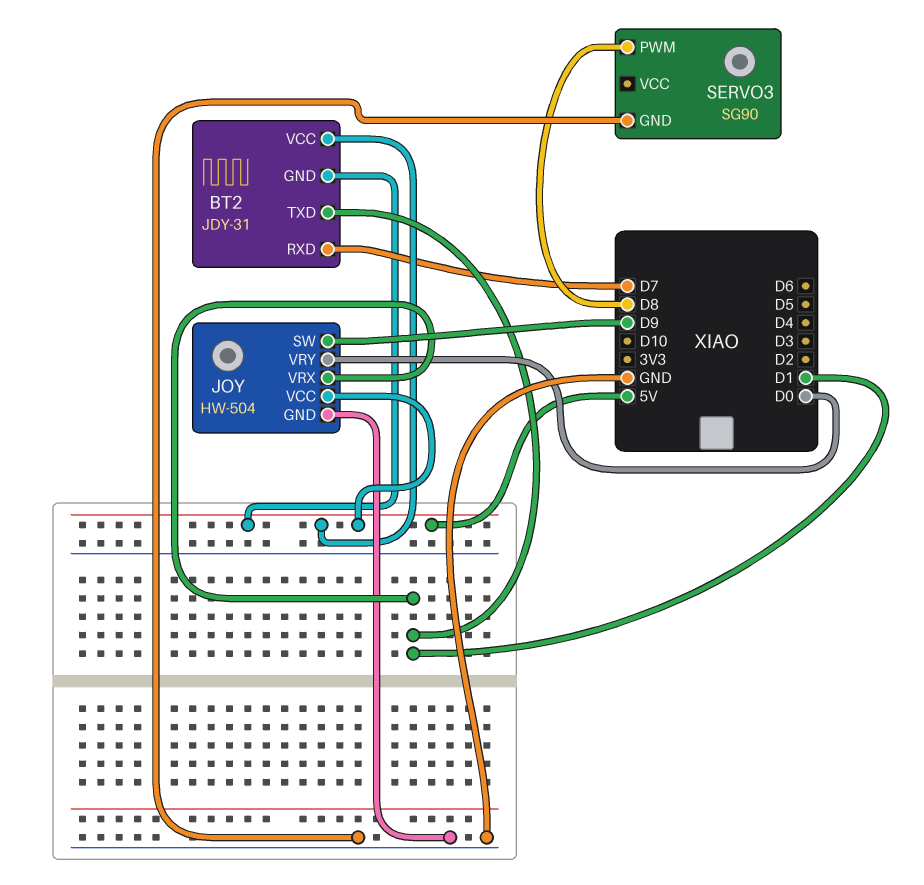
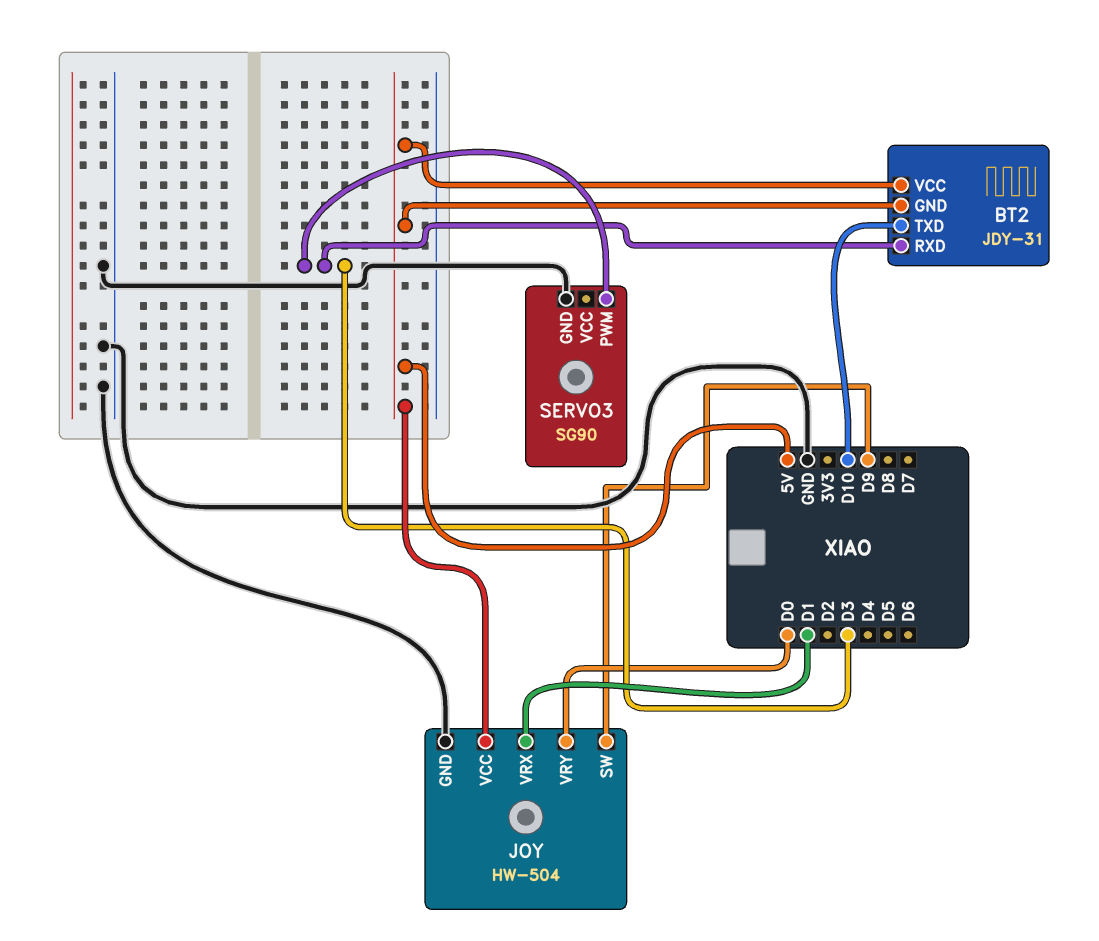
BT2 pin RXD: D7 -> D3
BT2 pin TXD: D1 -> D10
SERVO3 pin PWM: D8 -> D3

